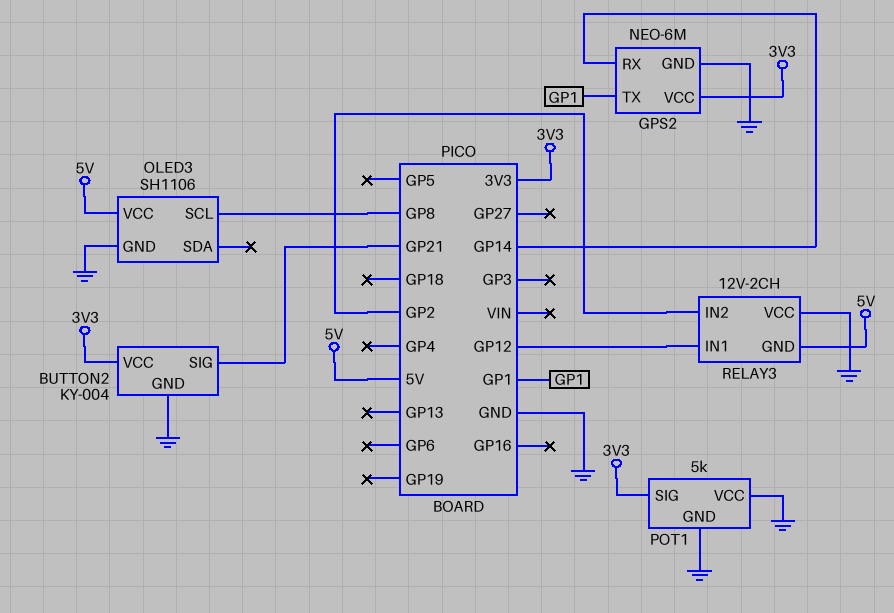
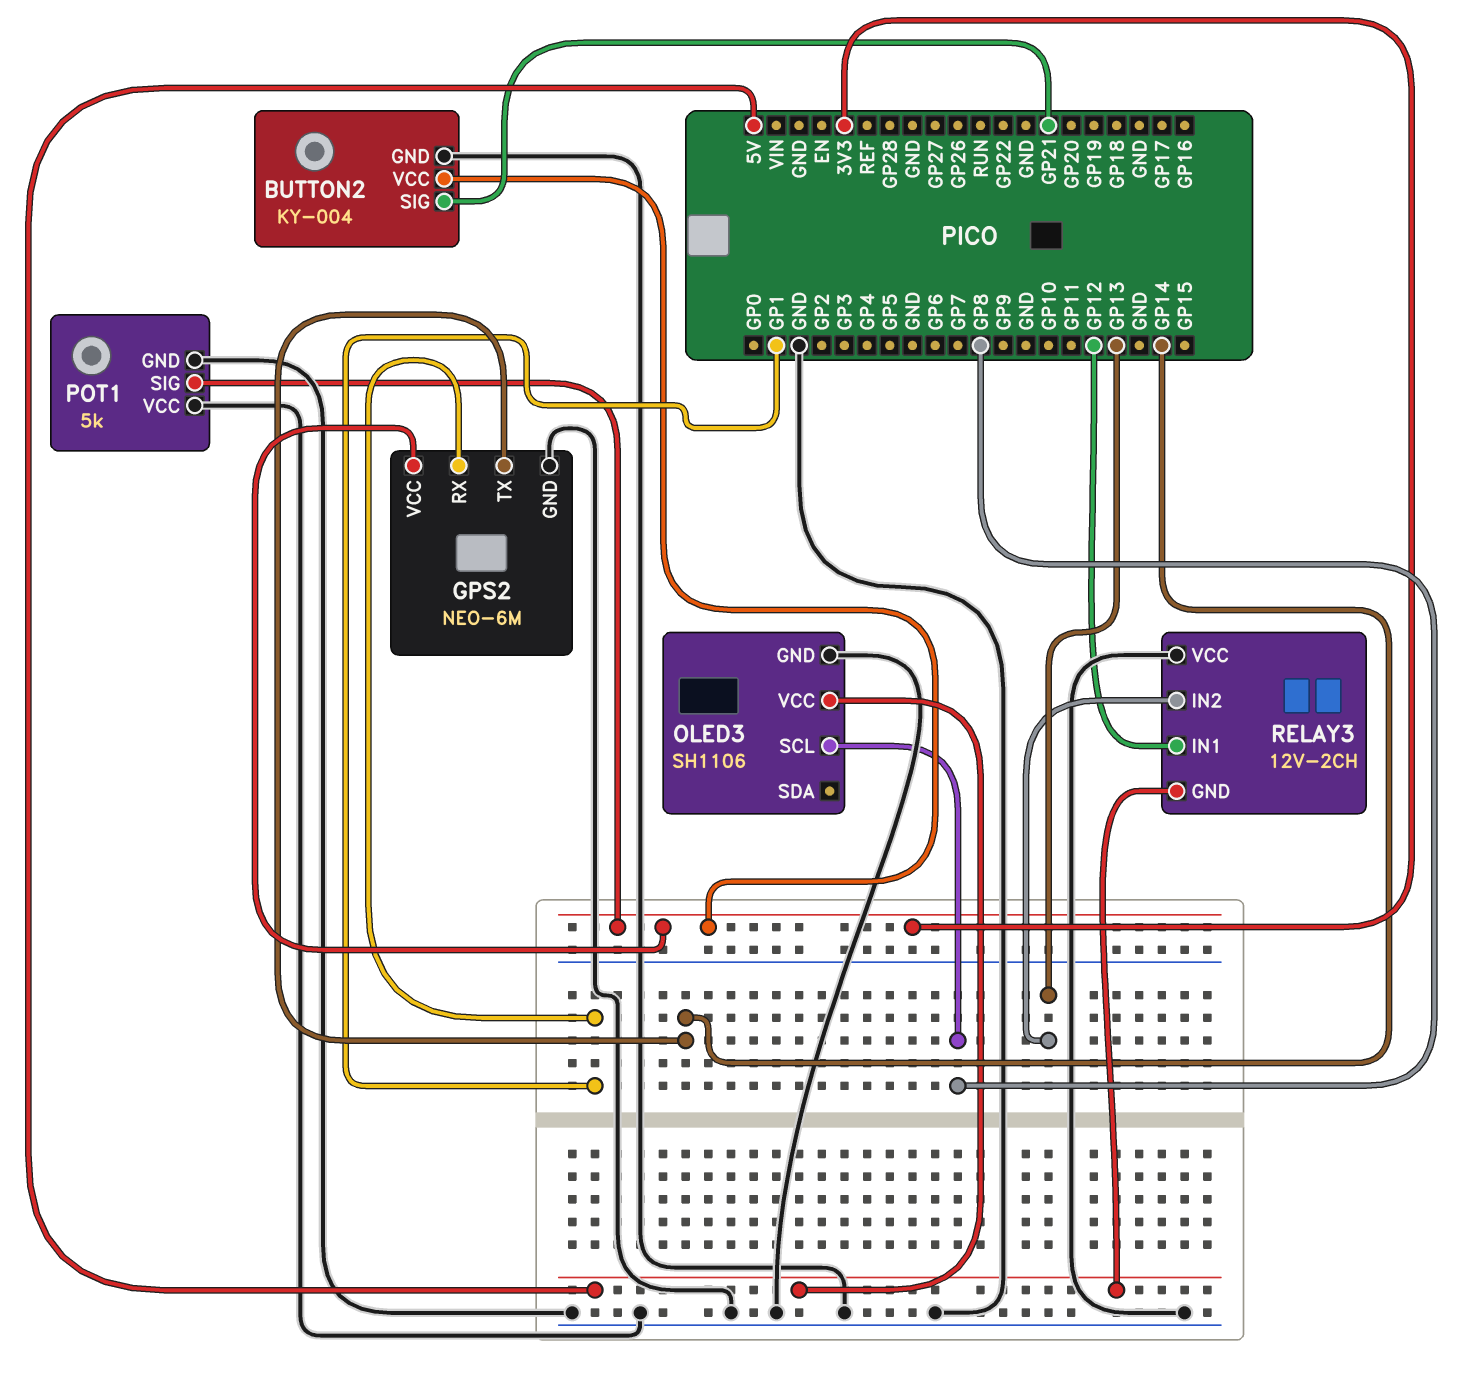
GPS2 pin RX: GP14 -> GP1
GPS2 pin TX: GP1 -> GP14
RELAY3 pin IN2: GP2 -> GP13

